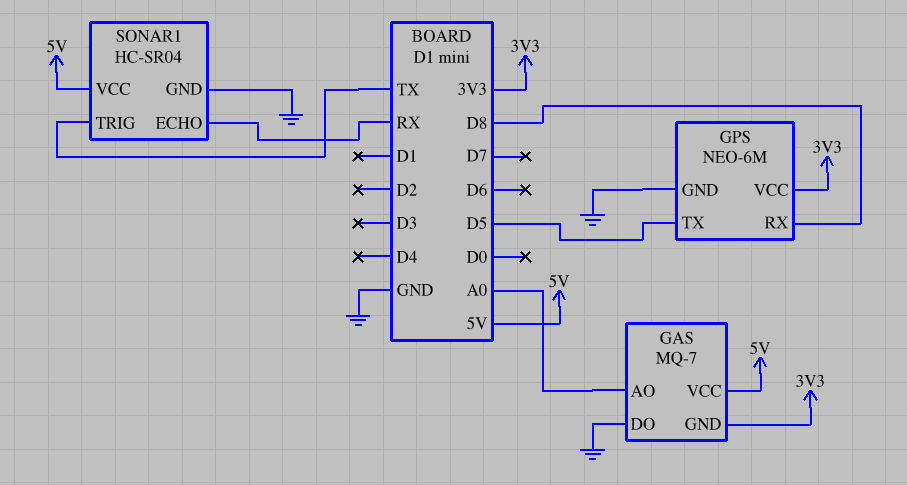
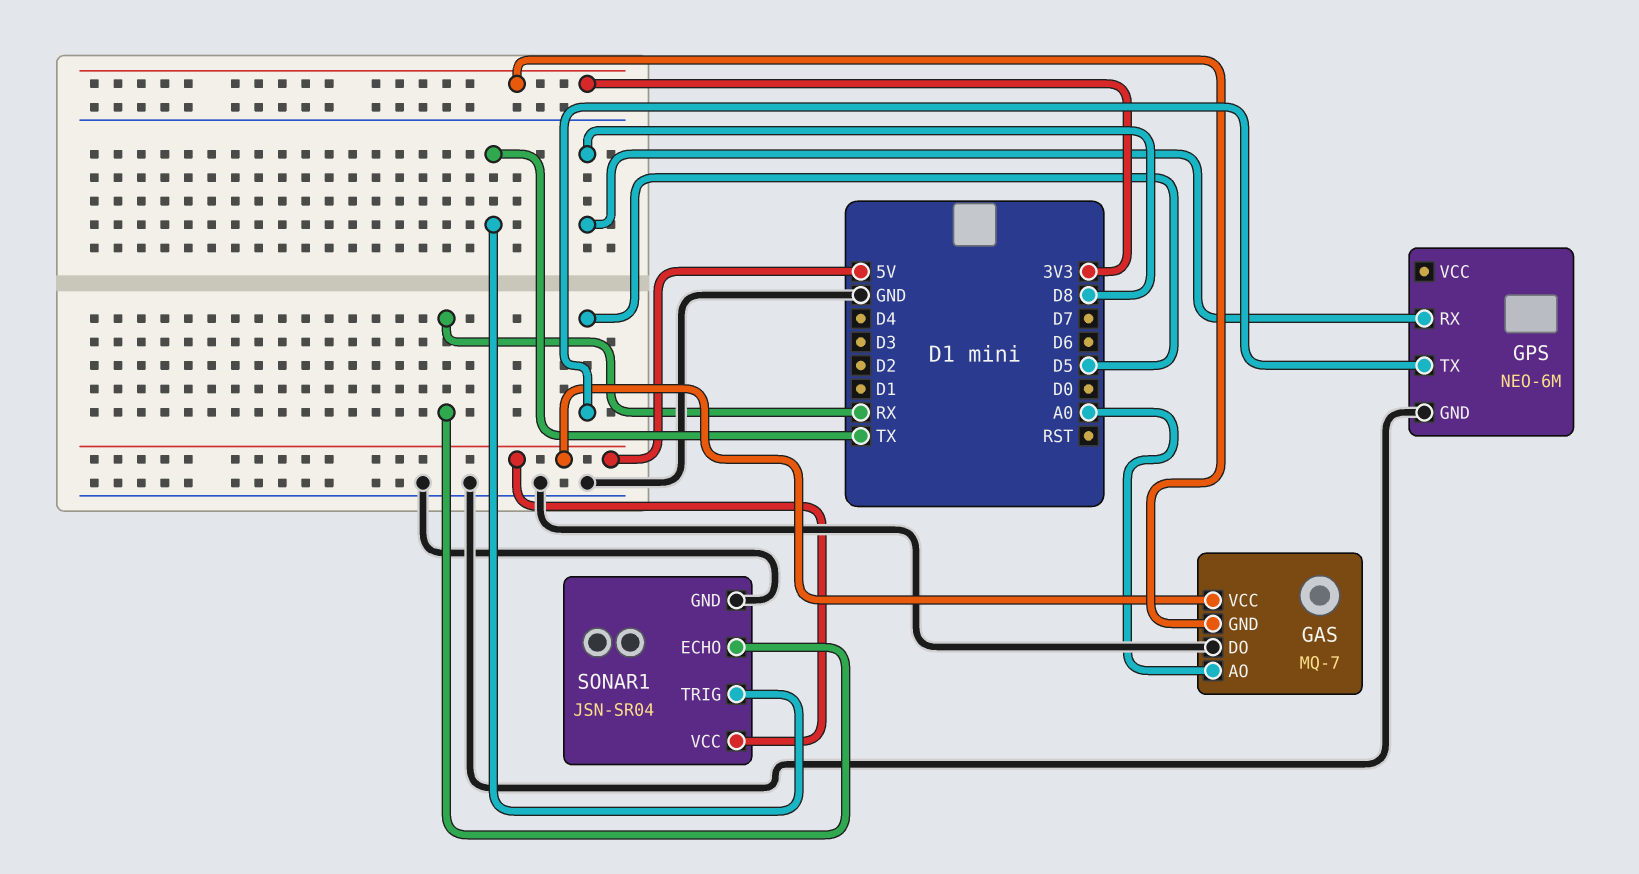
GPS pin VCC: 3V3 -> none
SONAR1: HC-SR04 -> JSN-SR04

